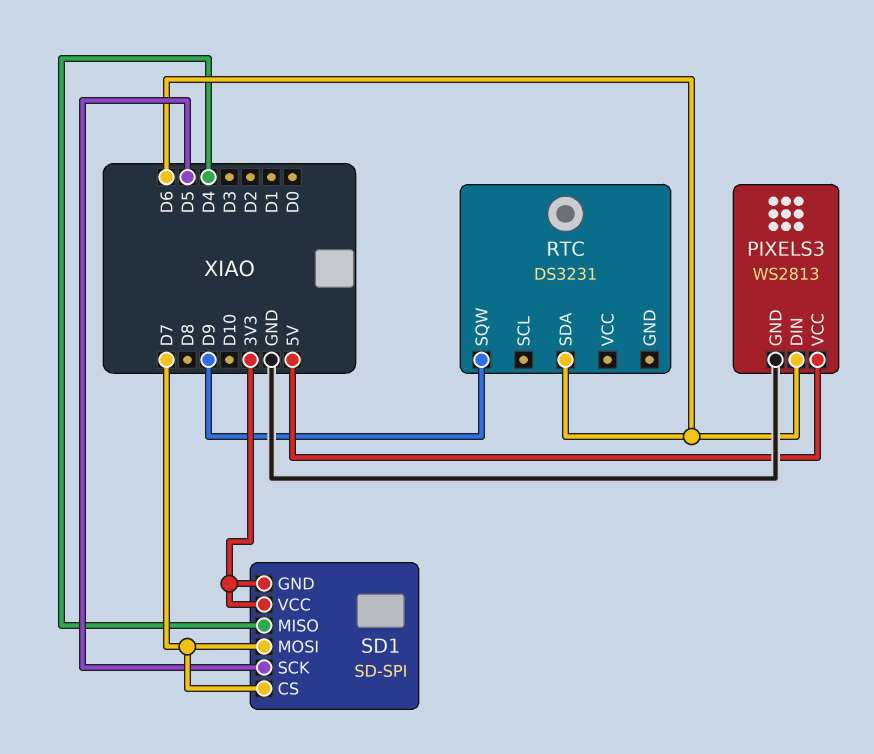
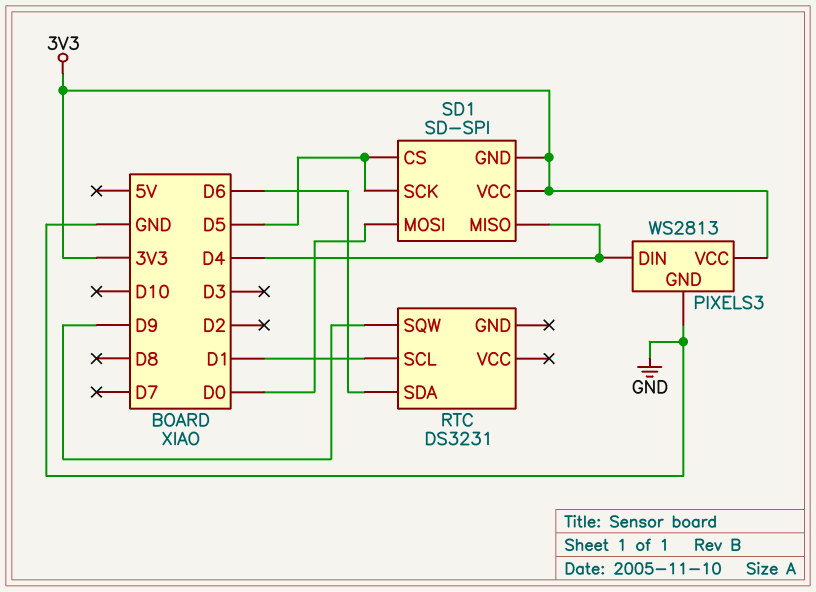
PIXELS3 pin DIN: D6 -> D4
PIXELS3 pin VCC: 5V -> 3V3
RTC pin SCL: none -> D1
SD1 pin CS: D7 -> D5
SD1 pin MOSI: D7 -> D0

